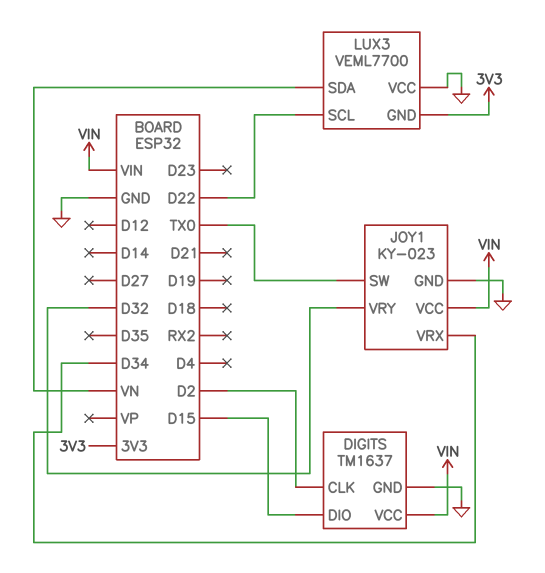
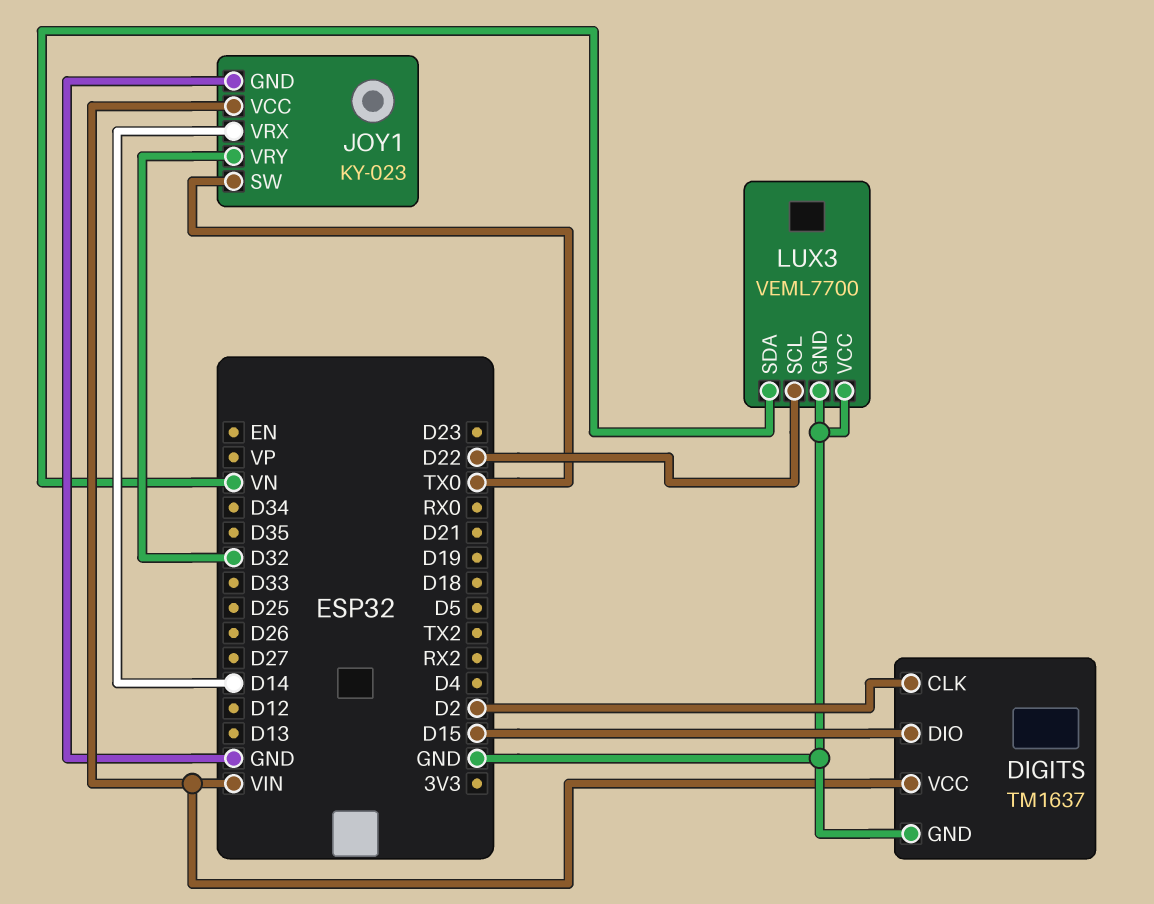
JOY1 pin VRX: D34 -> D14
LUX3 pin GND: 3V3 -> GND

